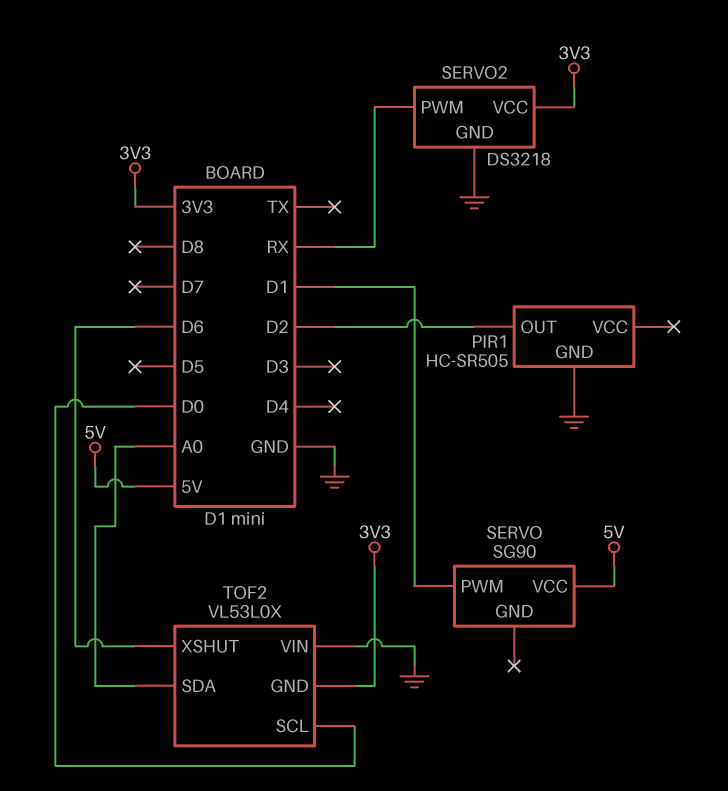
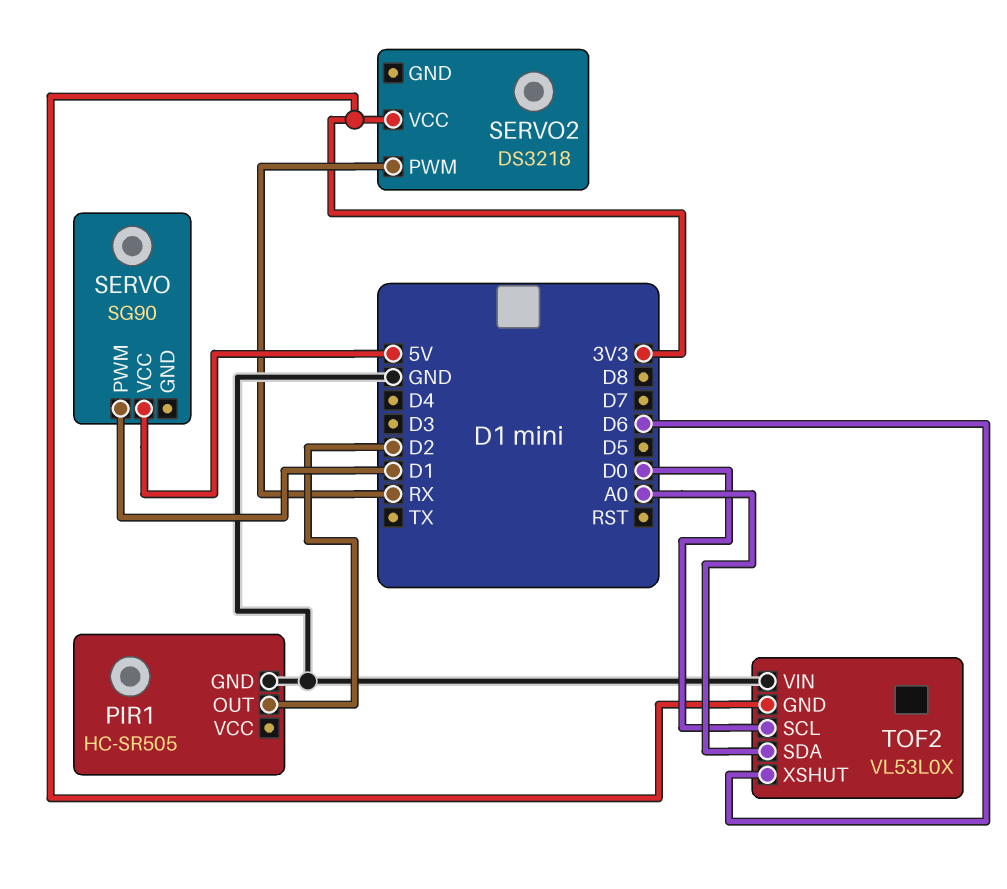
SERVO2 pin GND: GND -> none

